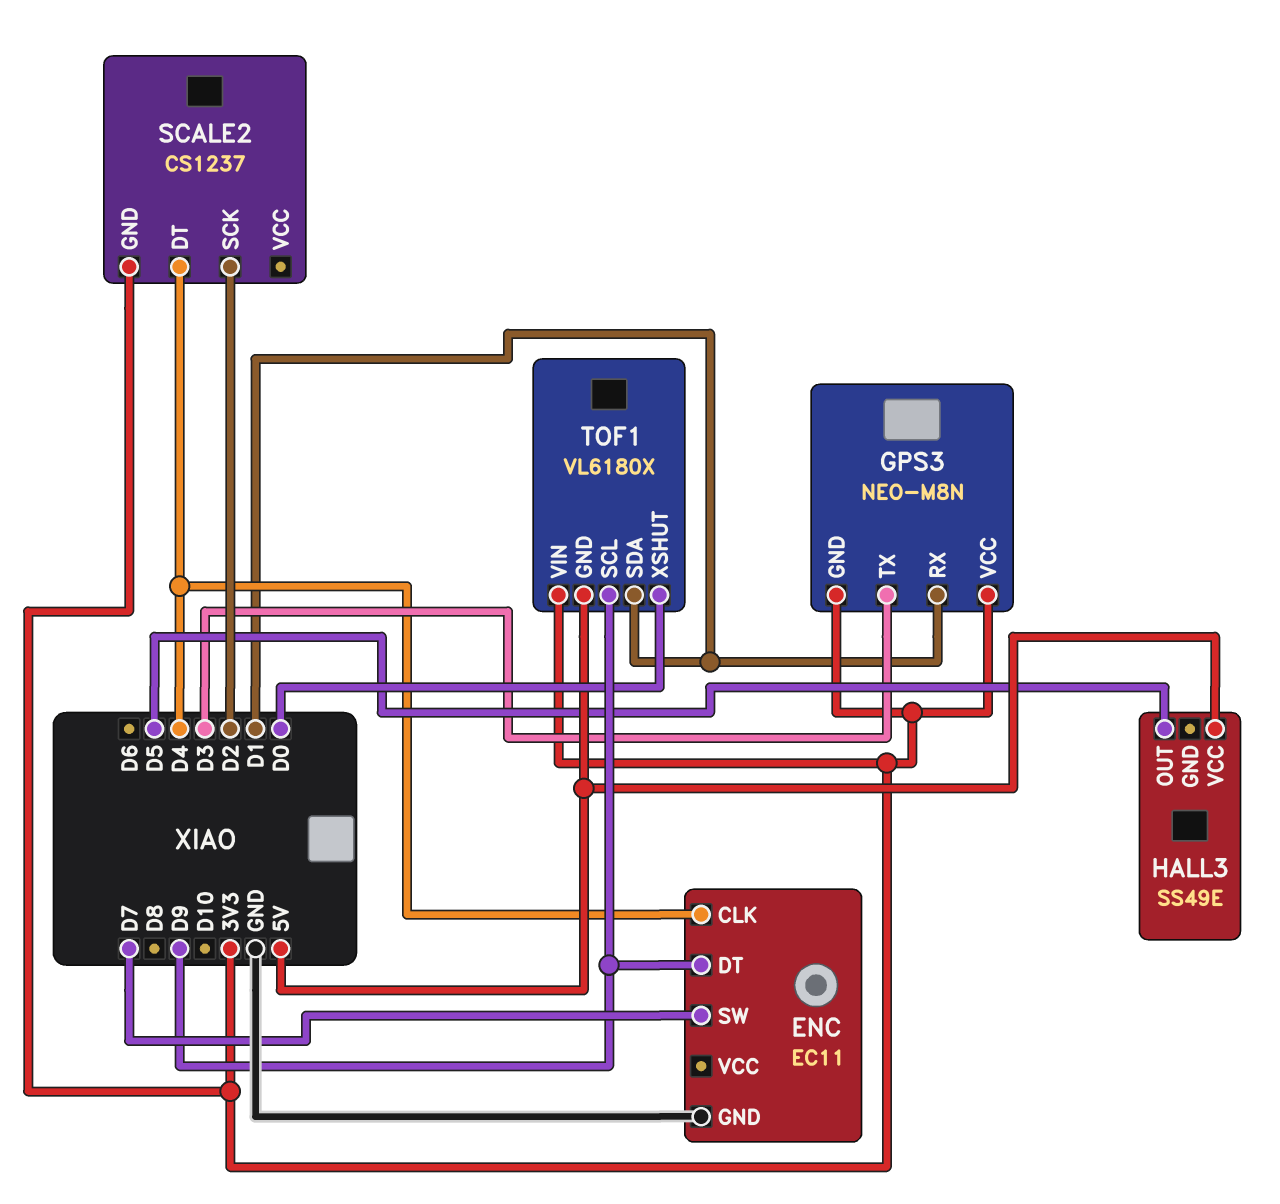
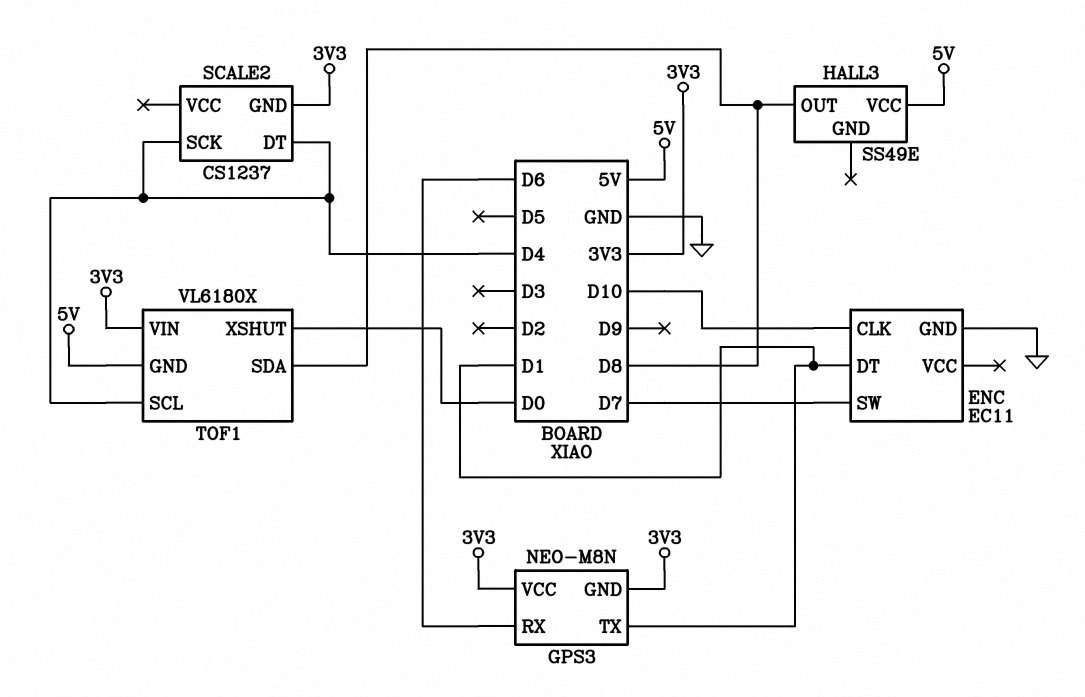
ENC pin CLK: D4 -> D10
ENC pin DT: D9 -> D1
GPS3 pin RX: D1 -> D6
GPS3 pin TX: D3 -> D1
HALL3 pin OUT: D5 -> D8
SCALE2 pin SCK: D2 -> D4
TOF1 pin SCL: D9 -> D4
TOF1 pin SDA: D1 -> D8

